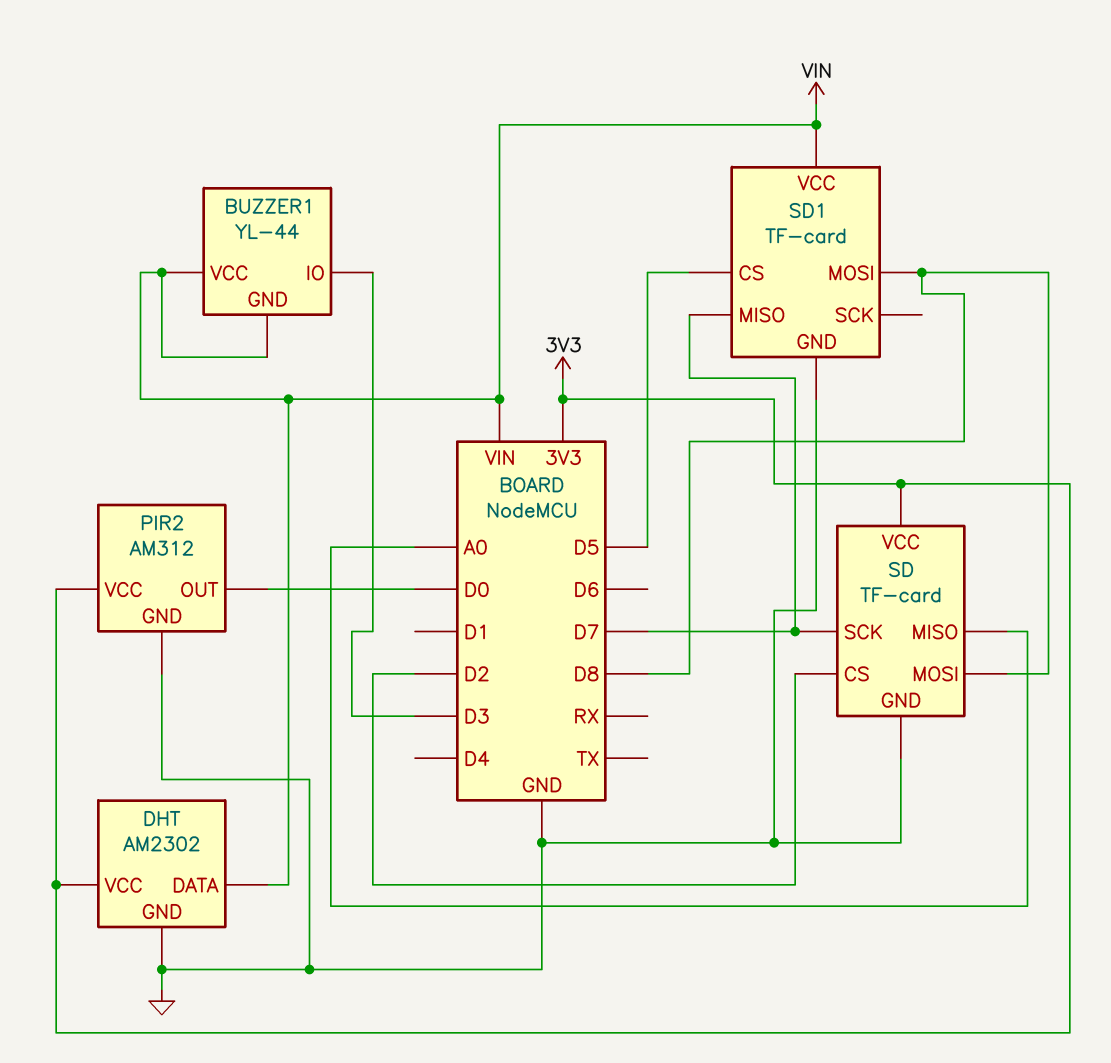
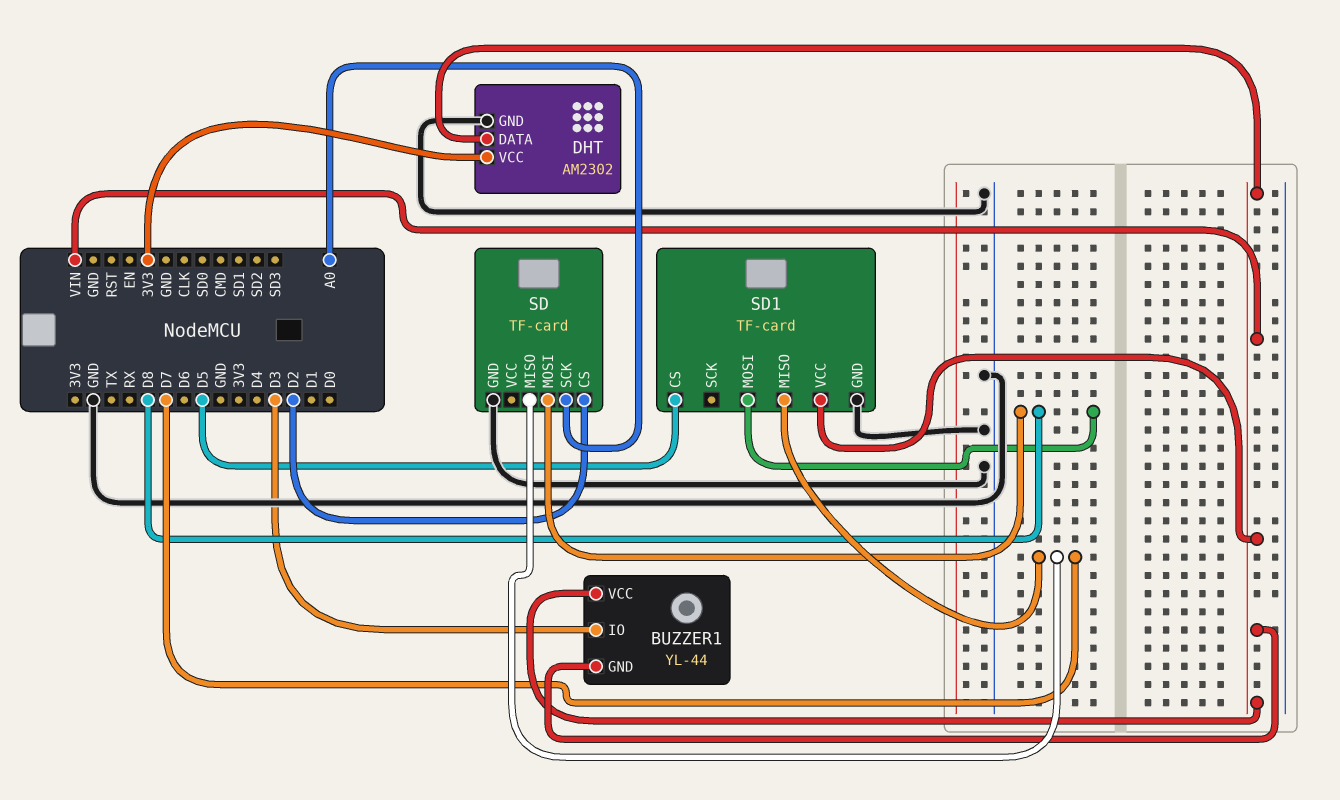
PIR2: AM312 -> none
PIR2 pin GND: GND -> none
PIR2 pin OUT: D0 -> none
PIR2 pin VCC: 3V3 -> none
SD pin MISO: A0 -> D7
SD pin SCK: D7 -> A0
SD pin VCC: 3V3 -> none

